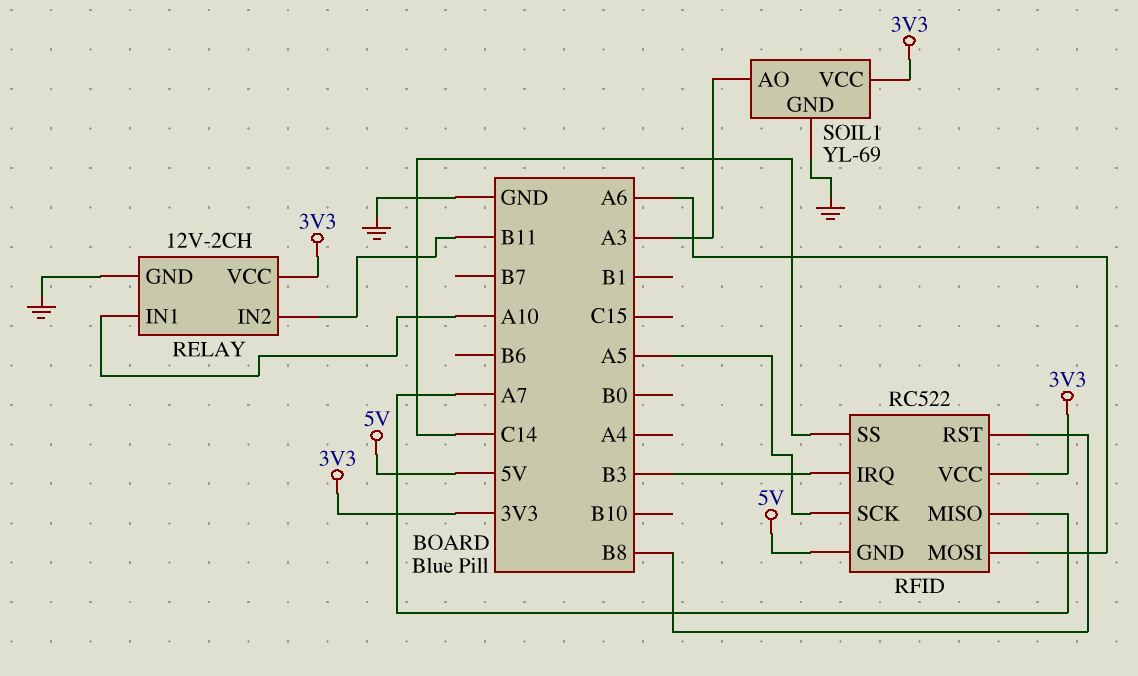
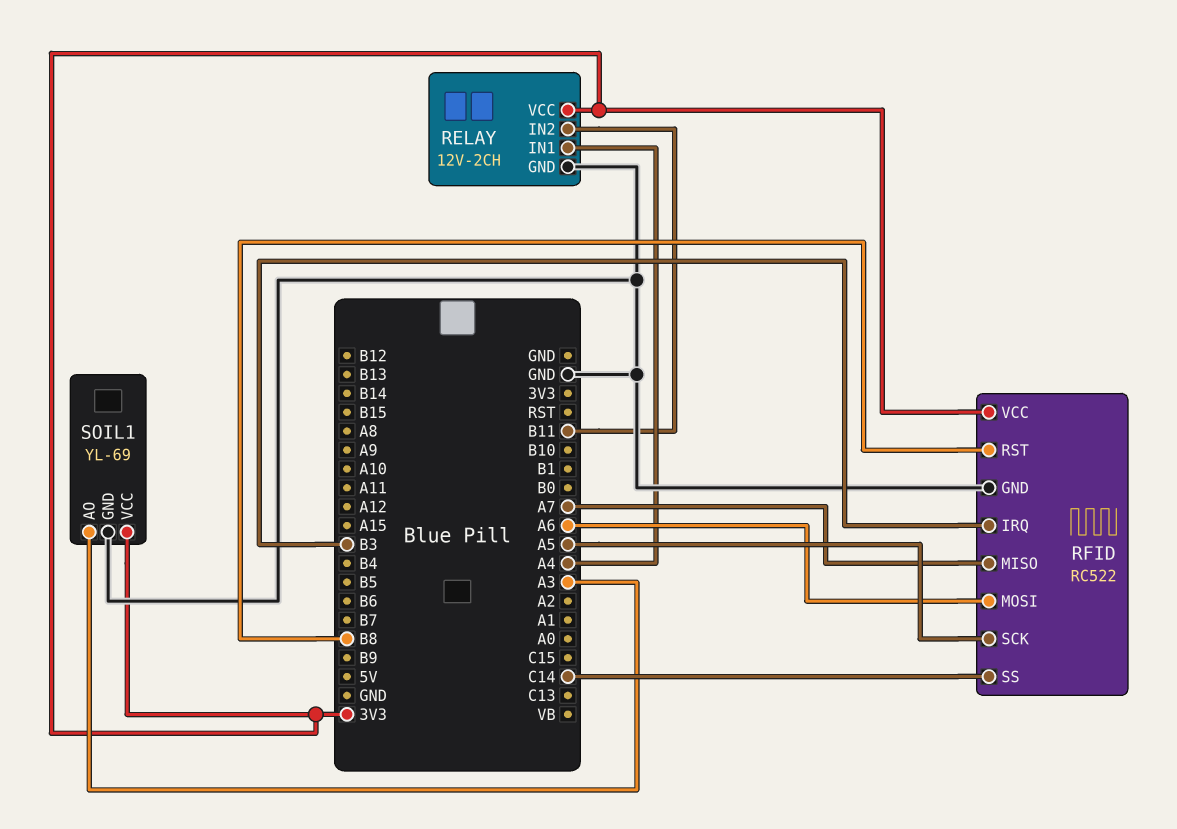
RELAY pin IN1: A10 -> A4
RFID pin GND: 5V -> GND

